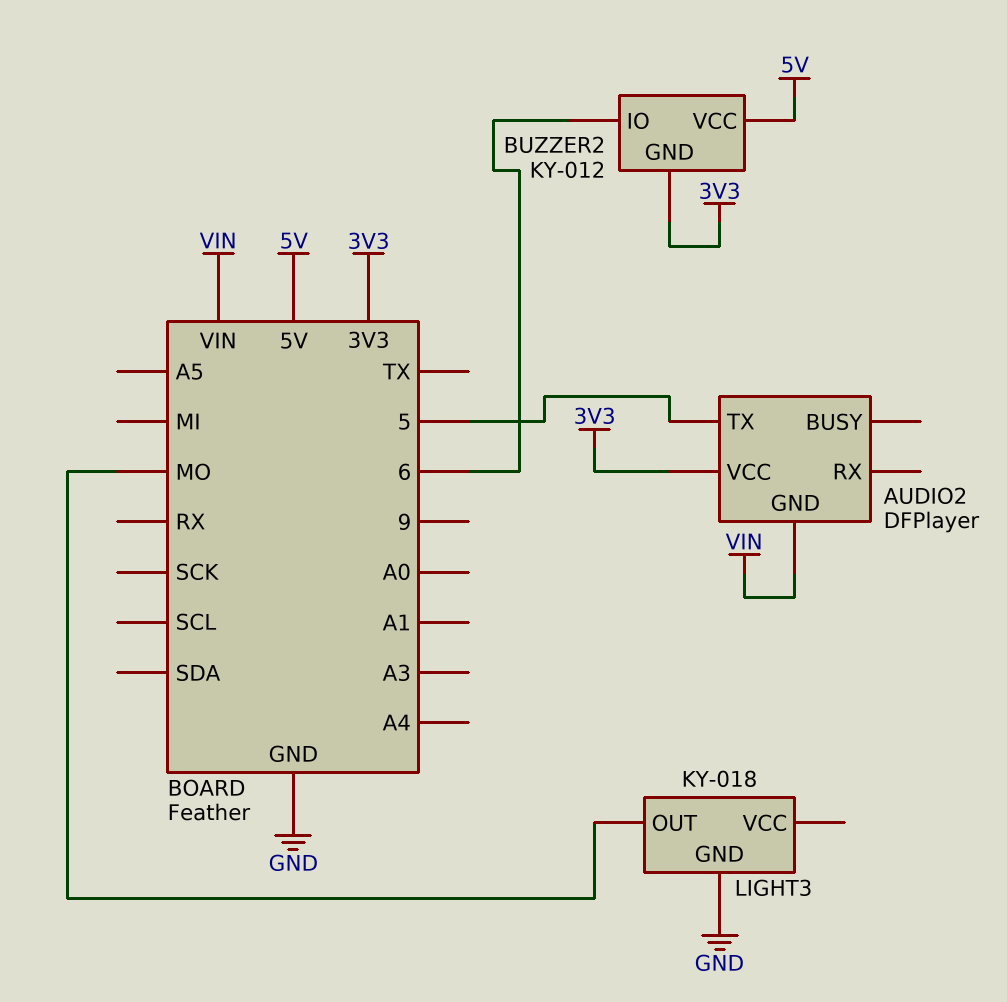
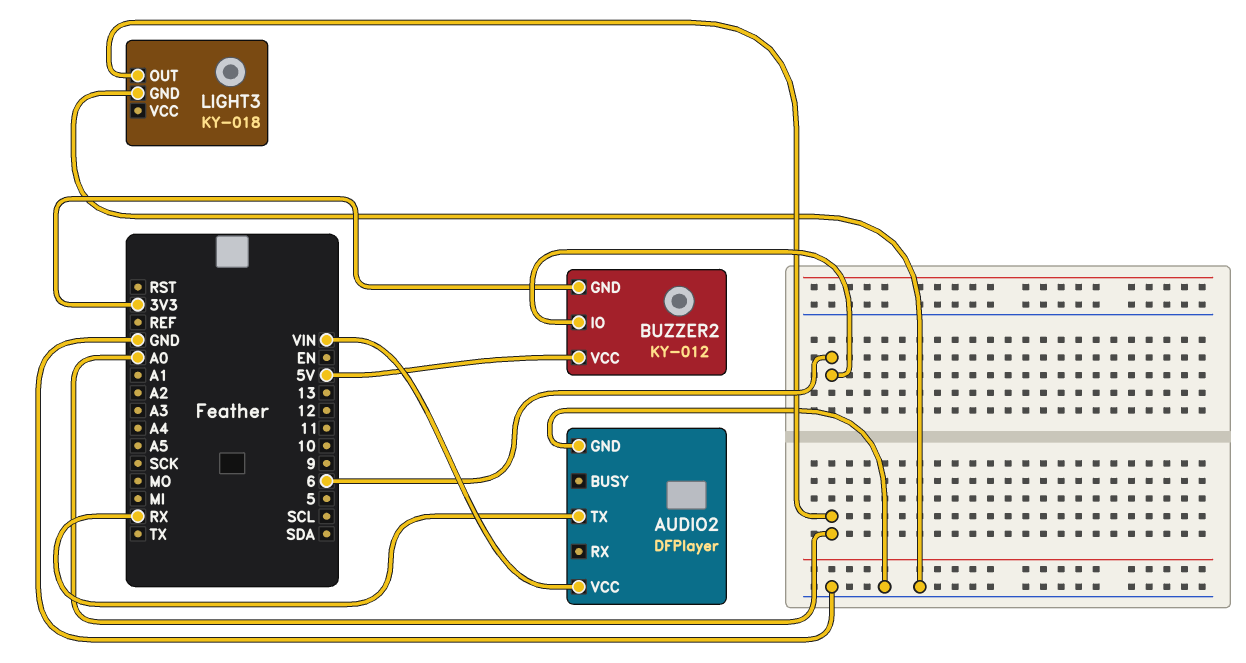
AUDIO2 pin GND: VIN -> GND
AUDIO2 pin TX: 5 -> RX
AUDIO2 pin VCC: 3V3 -> VIN
LIGHT3 pin OUT: MO -> A0

